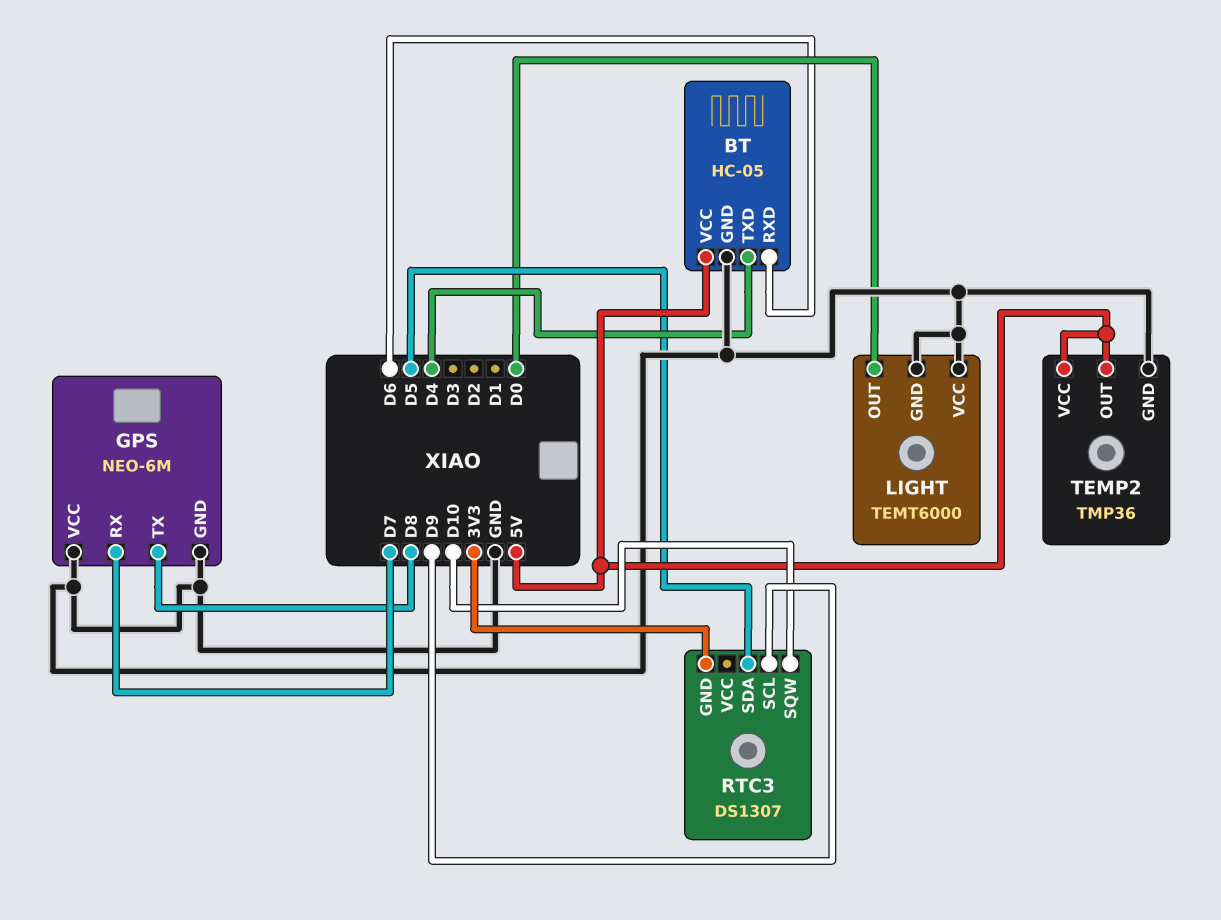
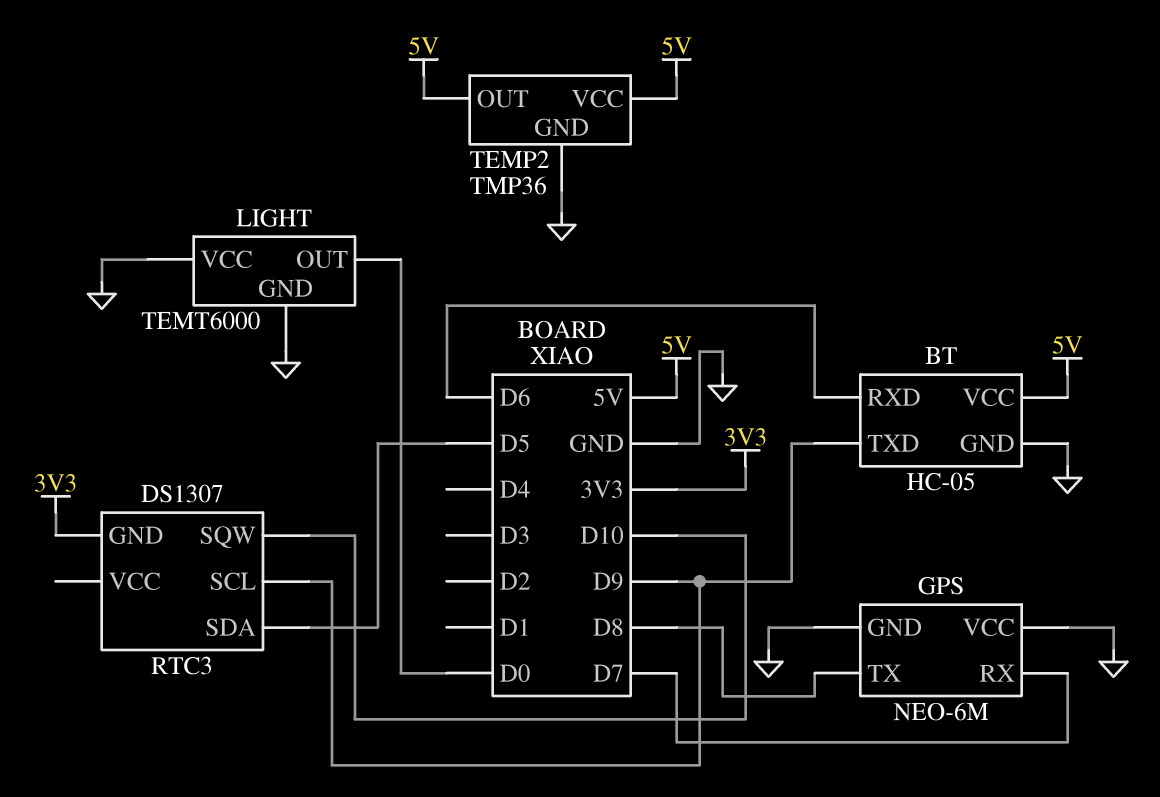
BT pin TXD: D4 -> D9

